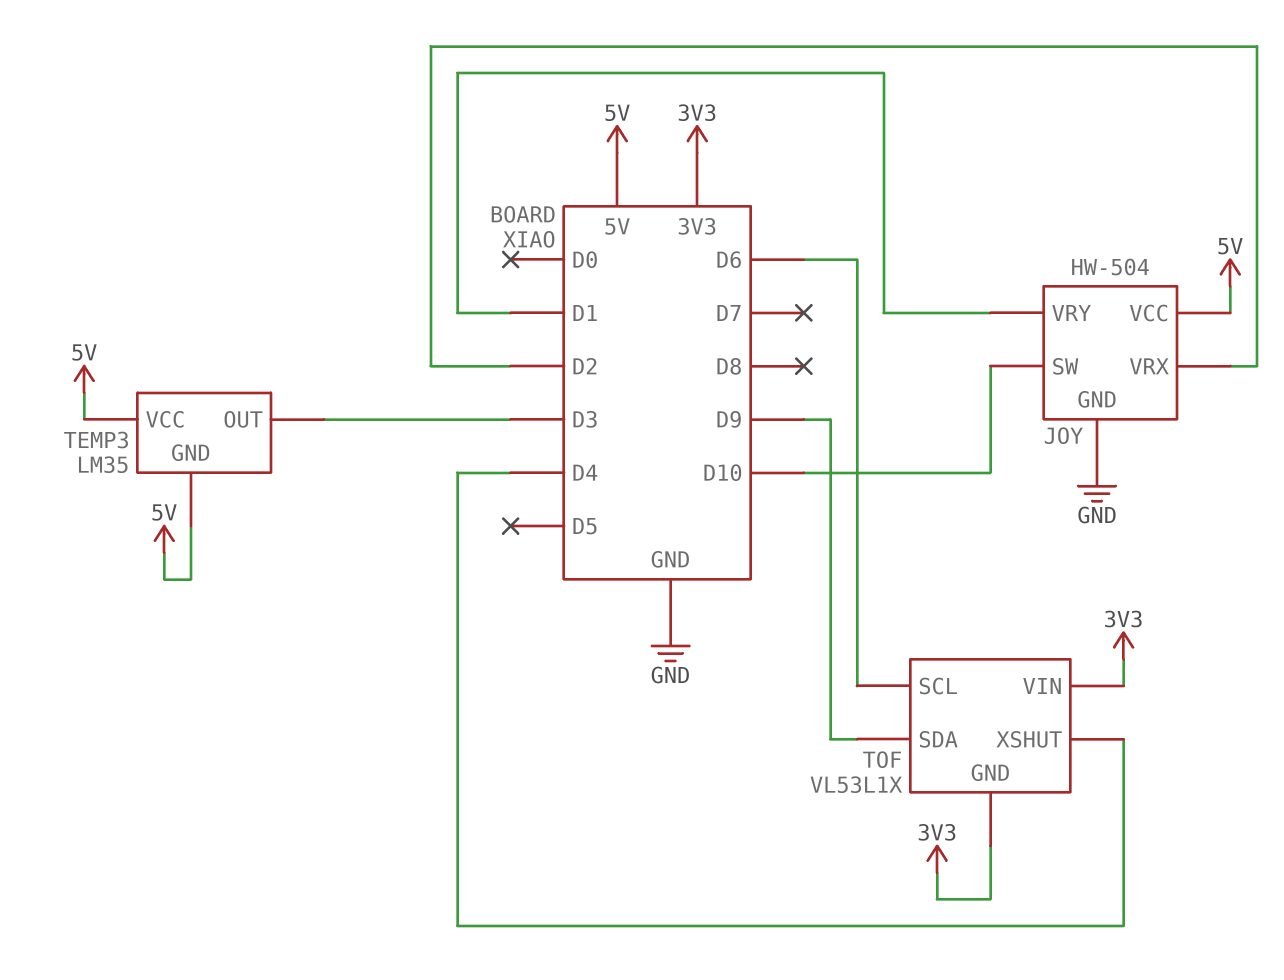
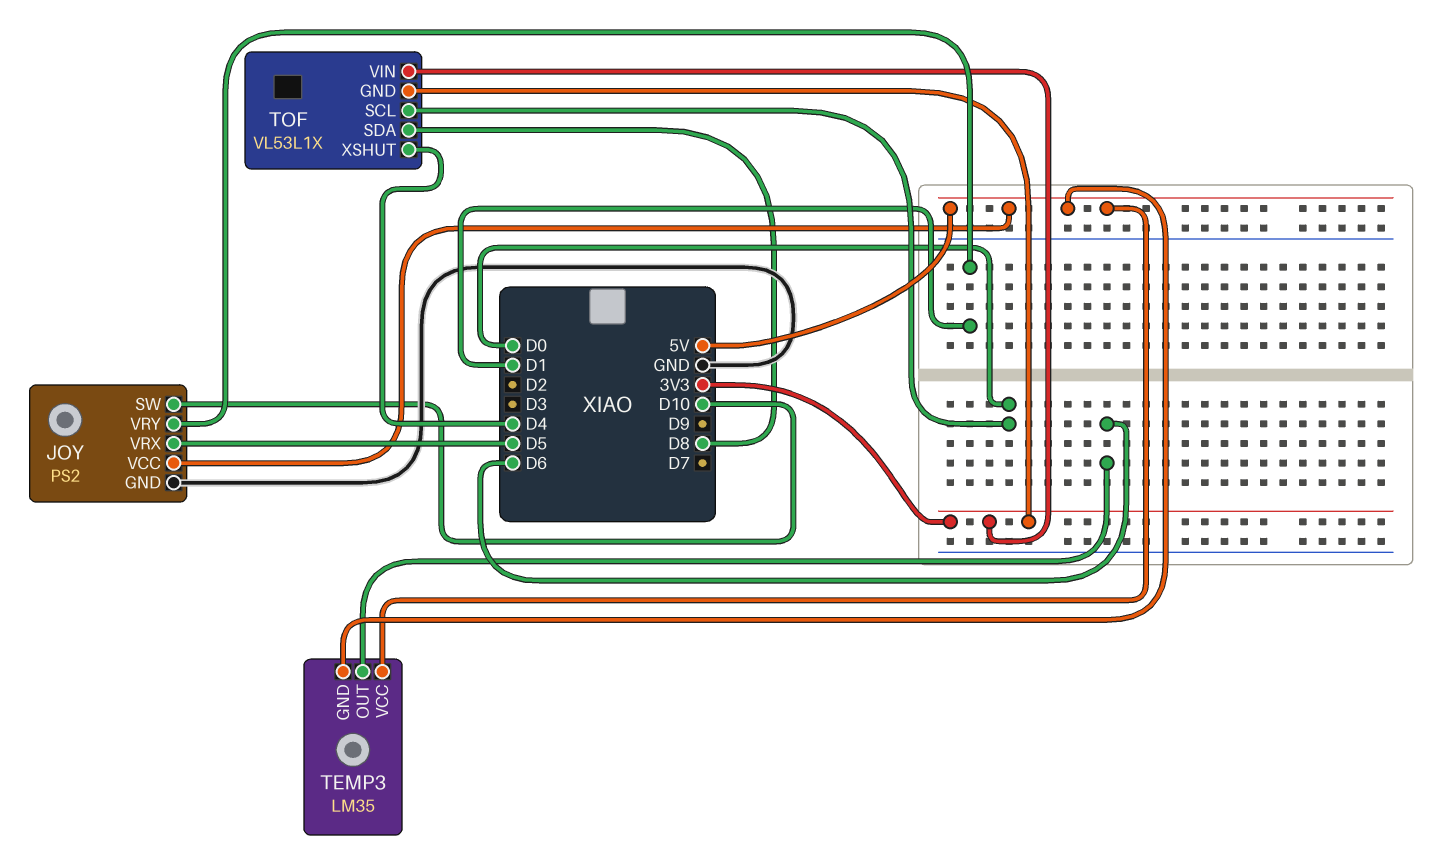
JOY: HW-504 -> PS2
JOY pin VRX: D2 -> D5
TEMP3 pin OUT: D3 -> D6
TOF pin SCL: D6 -> D0
TOF pin SDA: D9 -> D8

